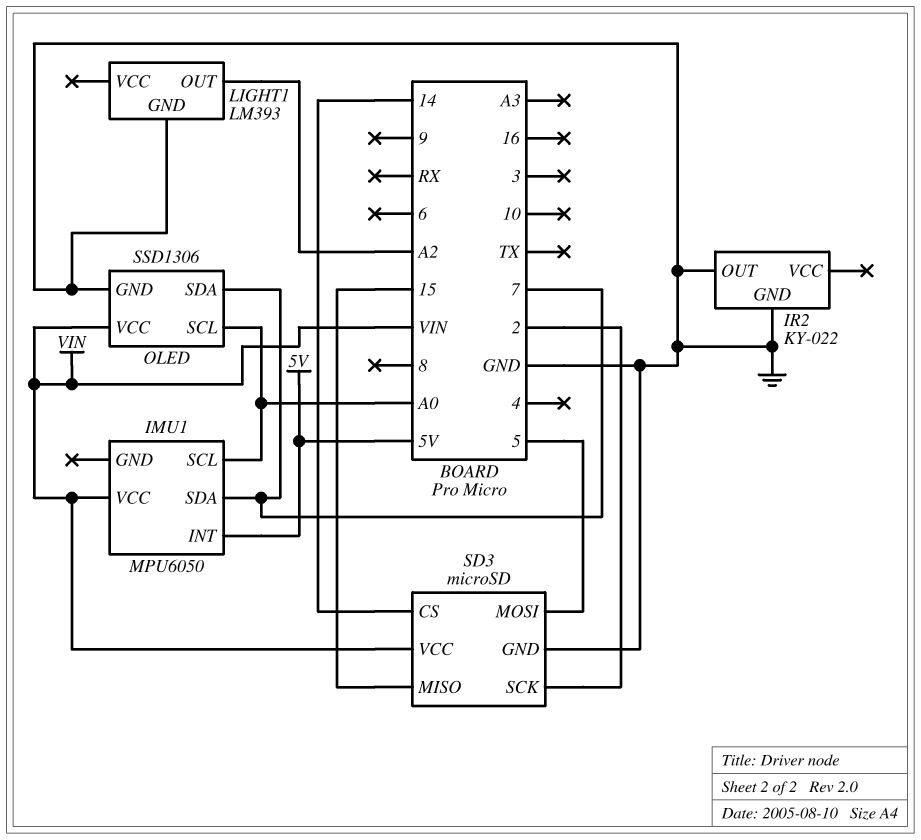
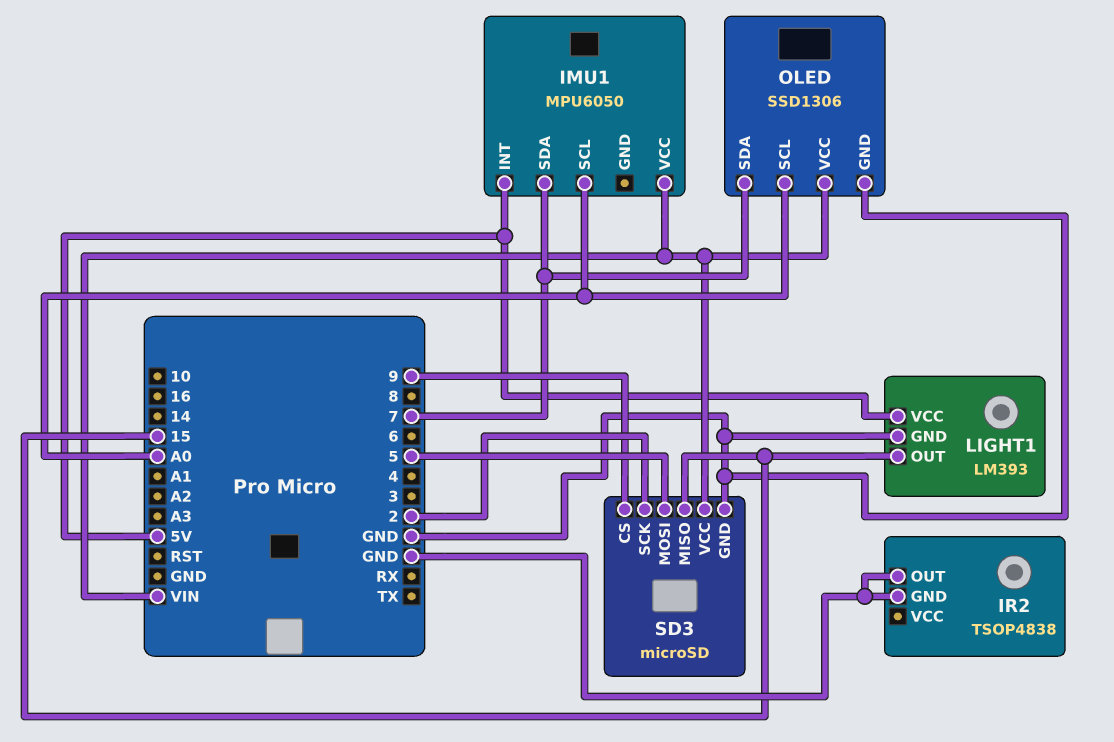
IR2: KY-022 -> TSOP4838
LIGHT1 pin OUT: A2 -> 15
LIGHT1 pin VCC: none -> 5V
SD3 pin CS: 14 -> 9

